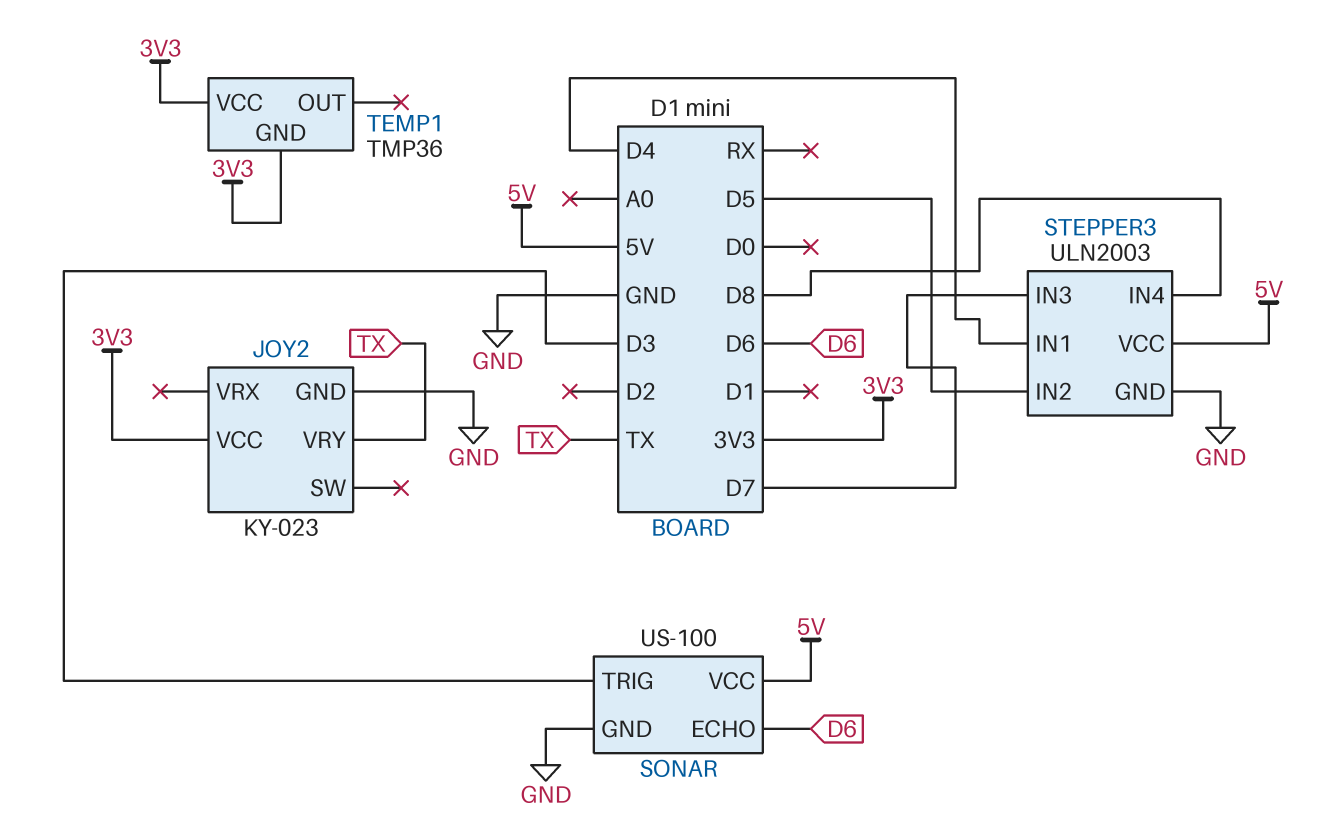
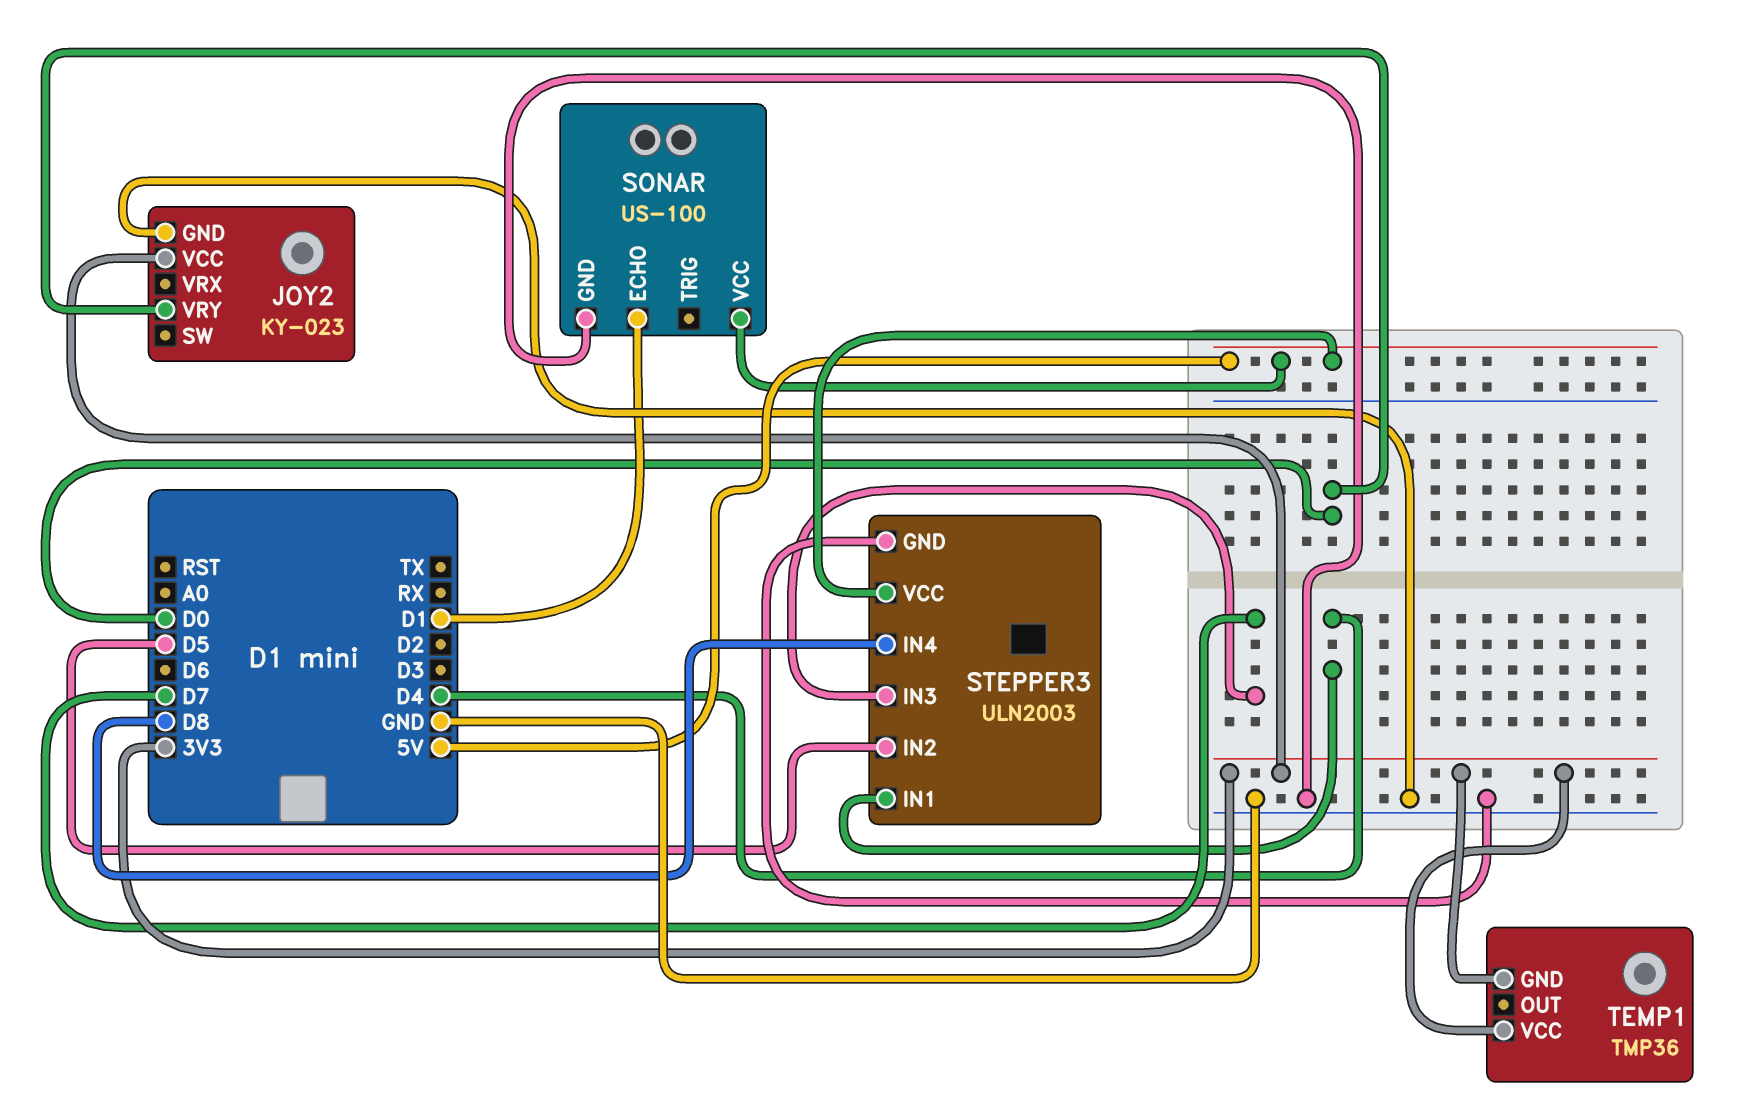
JOY2 pin VRY: TX -> D0
SONAR pin ECHO: D6 -> D1
SONAR pin TRIG: D3 -> none

